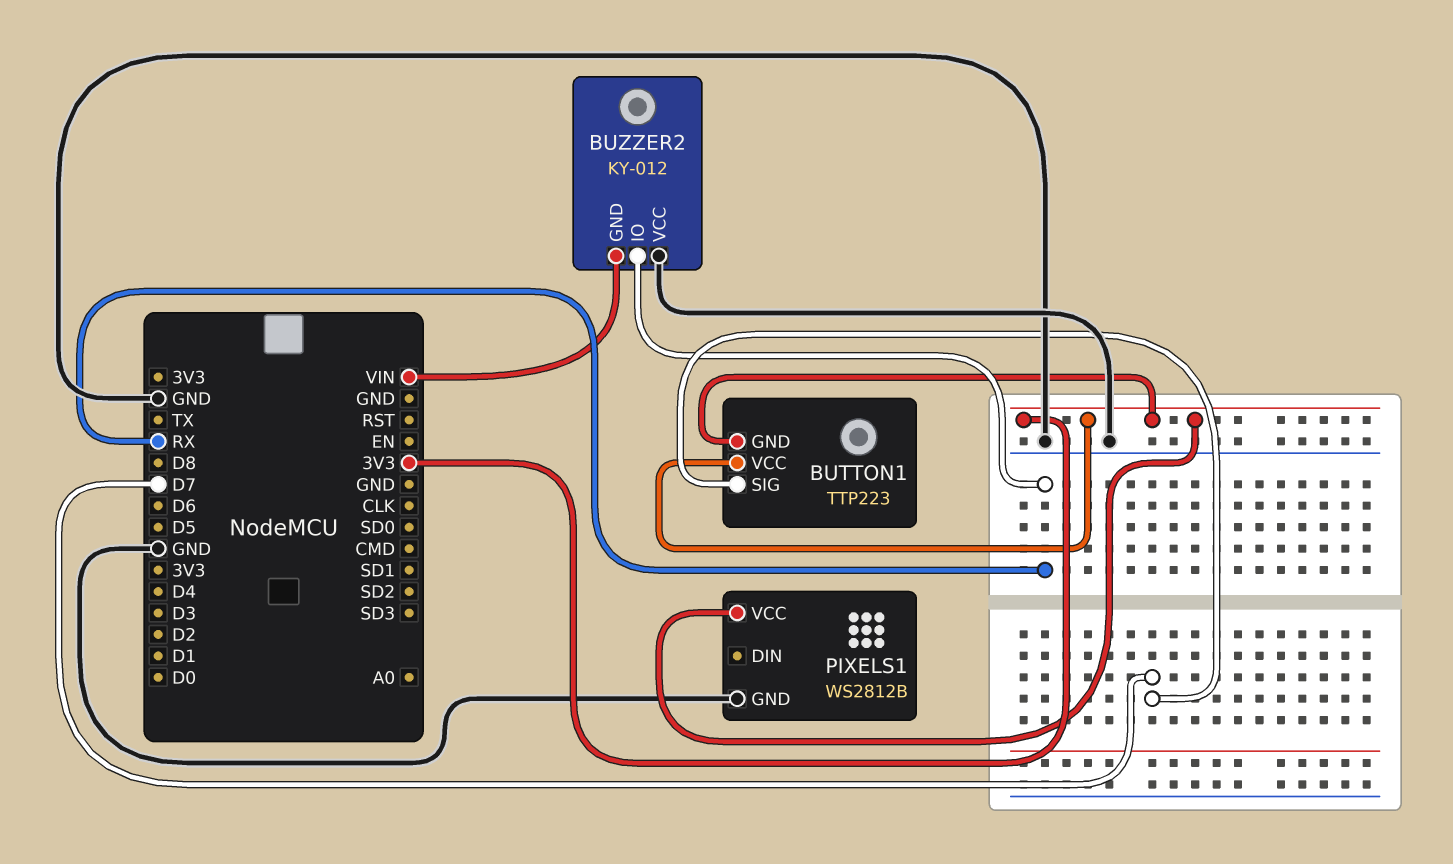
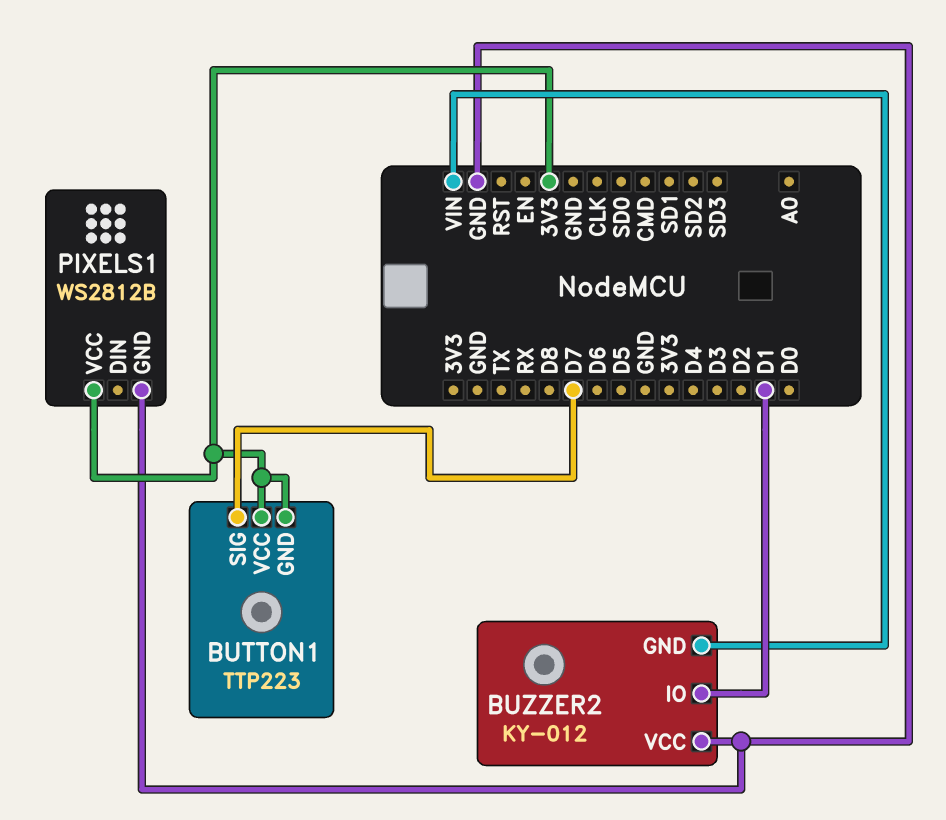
BUZZER2 pin IO: RX -> D1

